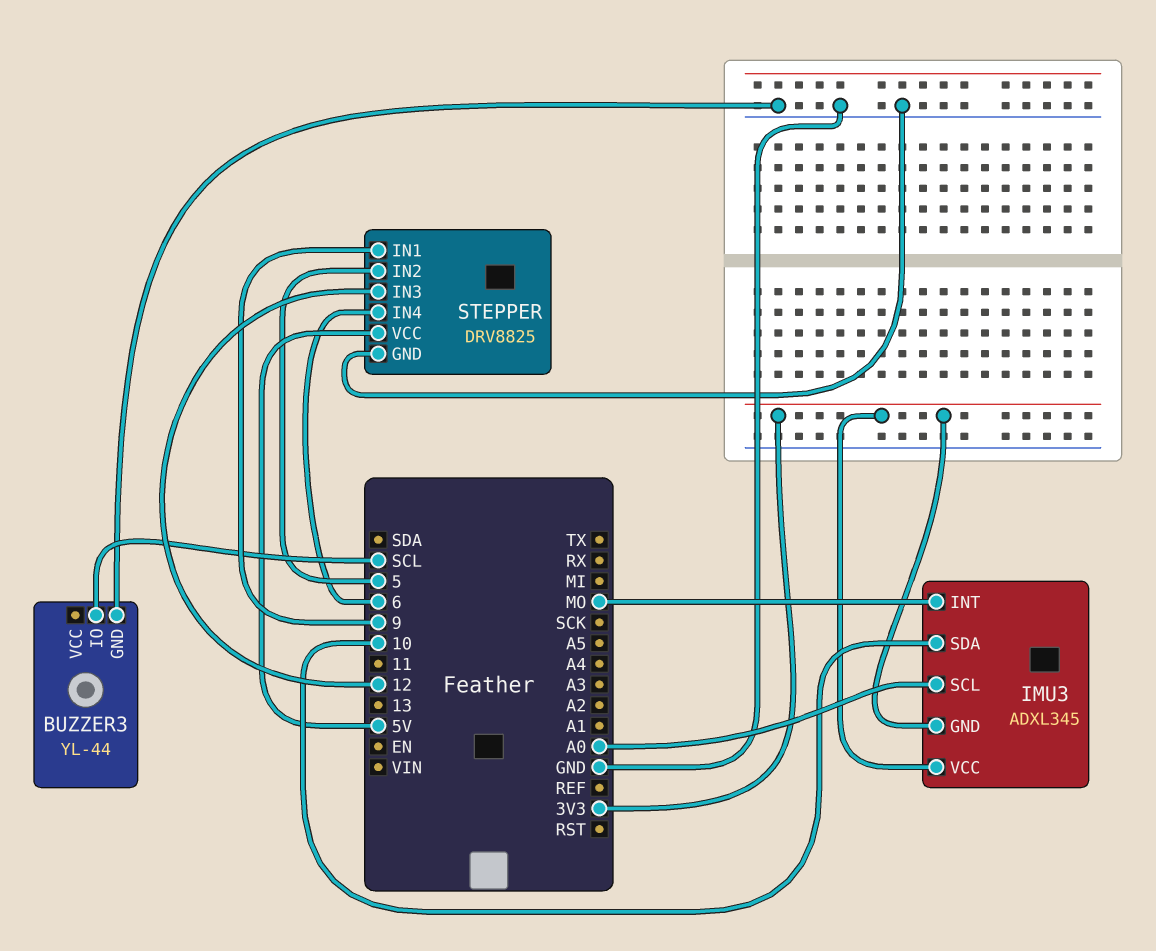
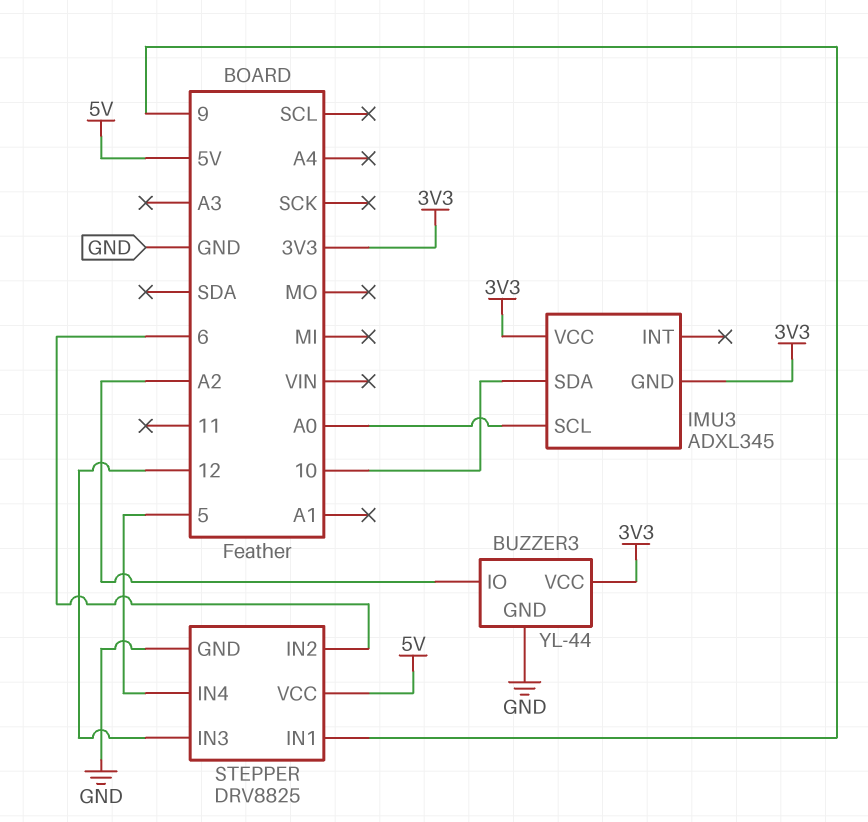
BUZZER3 pin IO: SCL -> A2
BUZZER3 pin VCC: none -> 3V3
IMU3 pin INT: MO -> none
STEPPER pin IN2: 5 -> 6
STEPPER pin IN4: 6 -> 5

